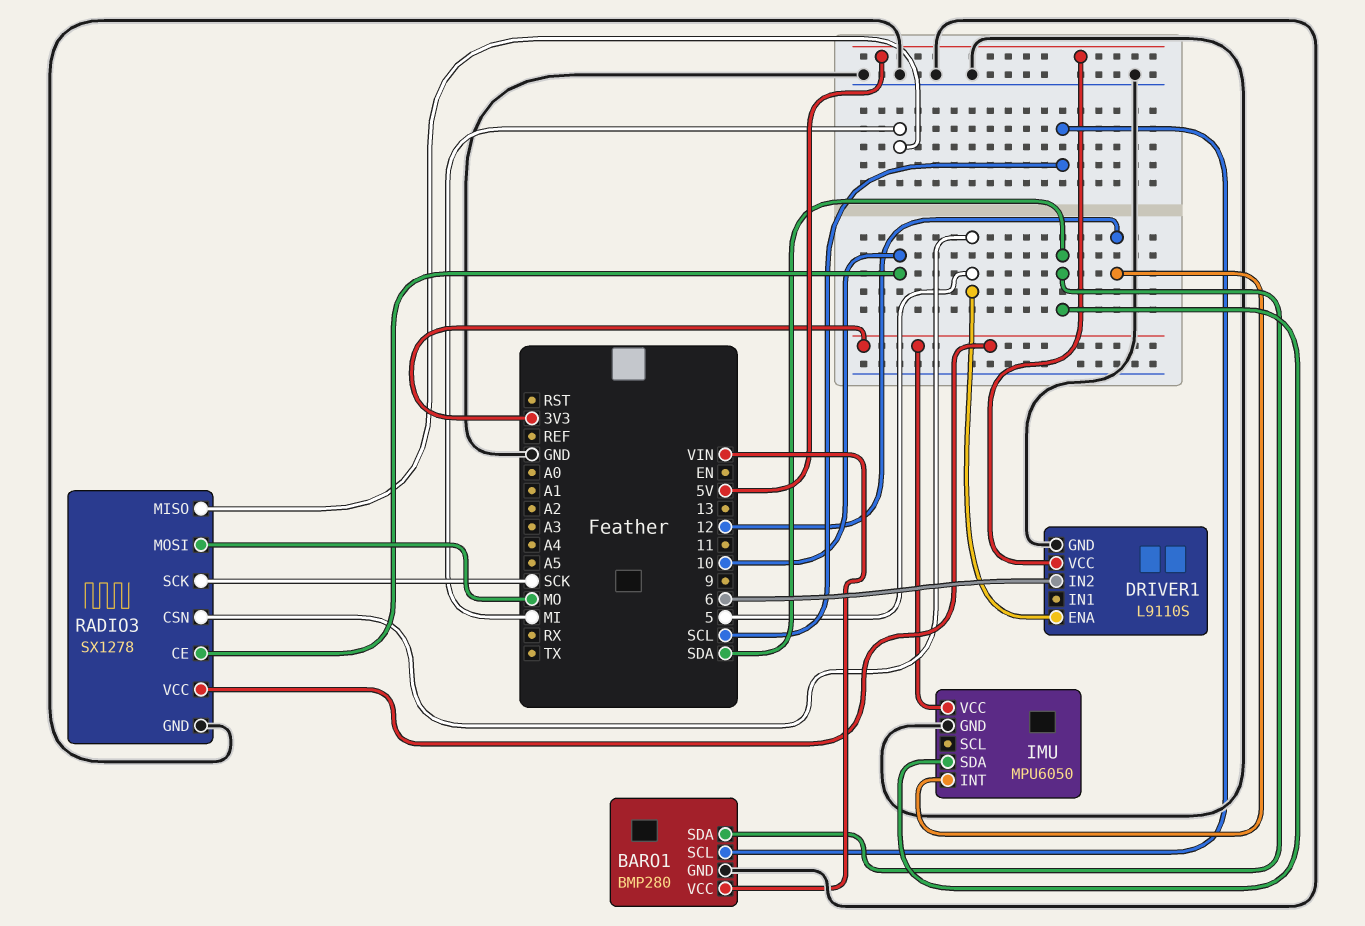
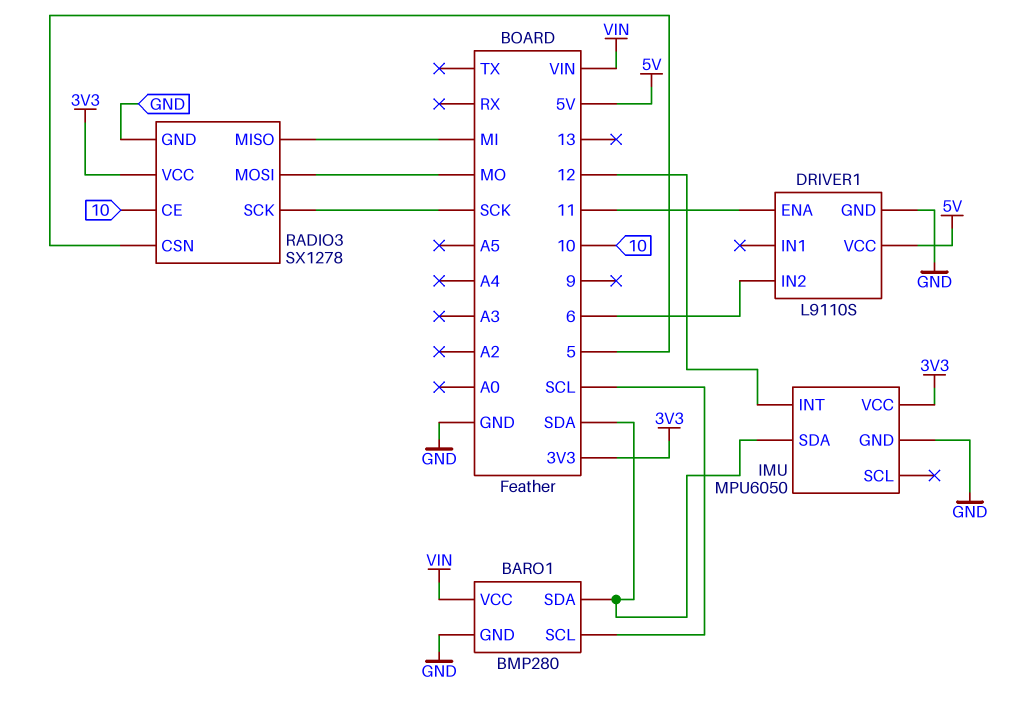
DRIVER1 pin ENA: 5 -> 11

